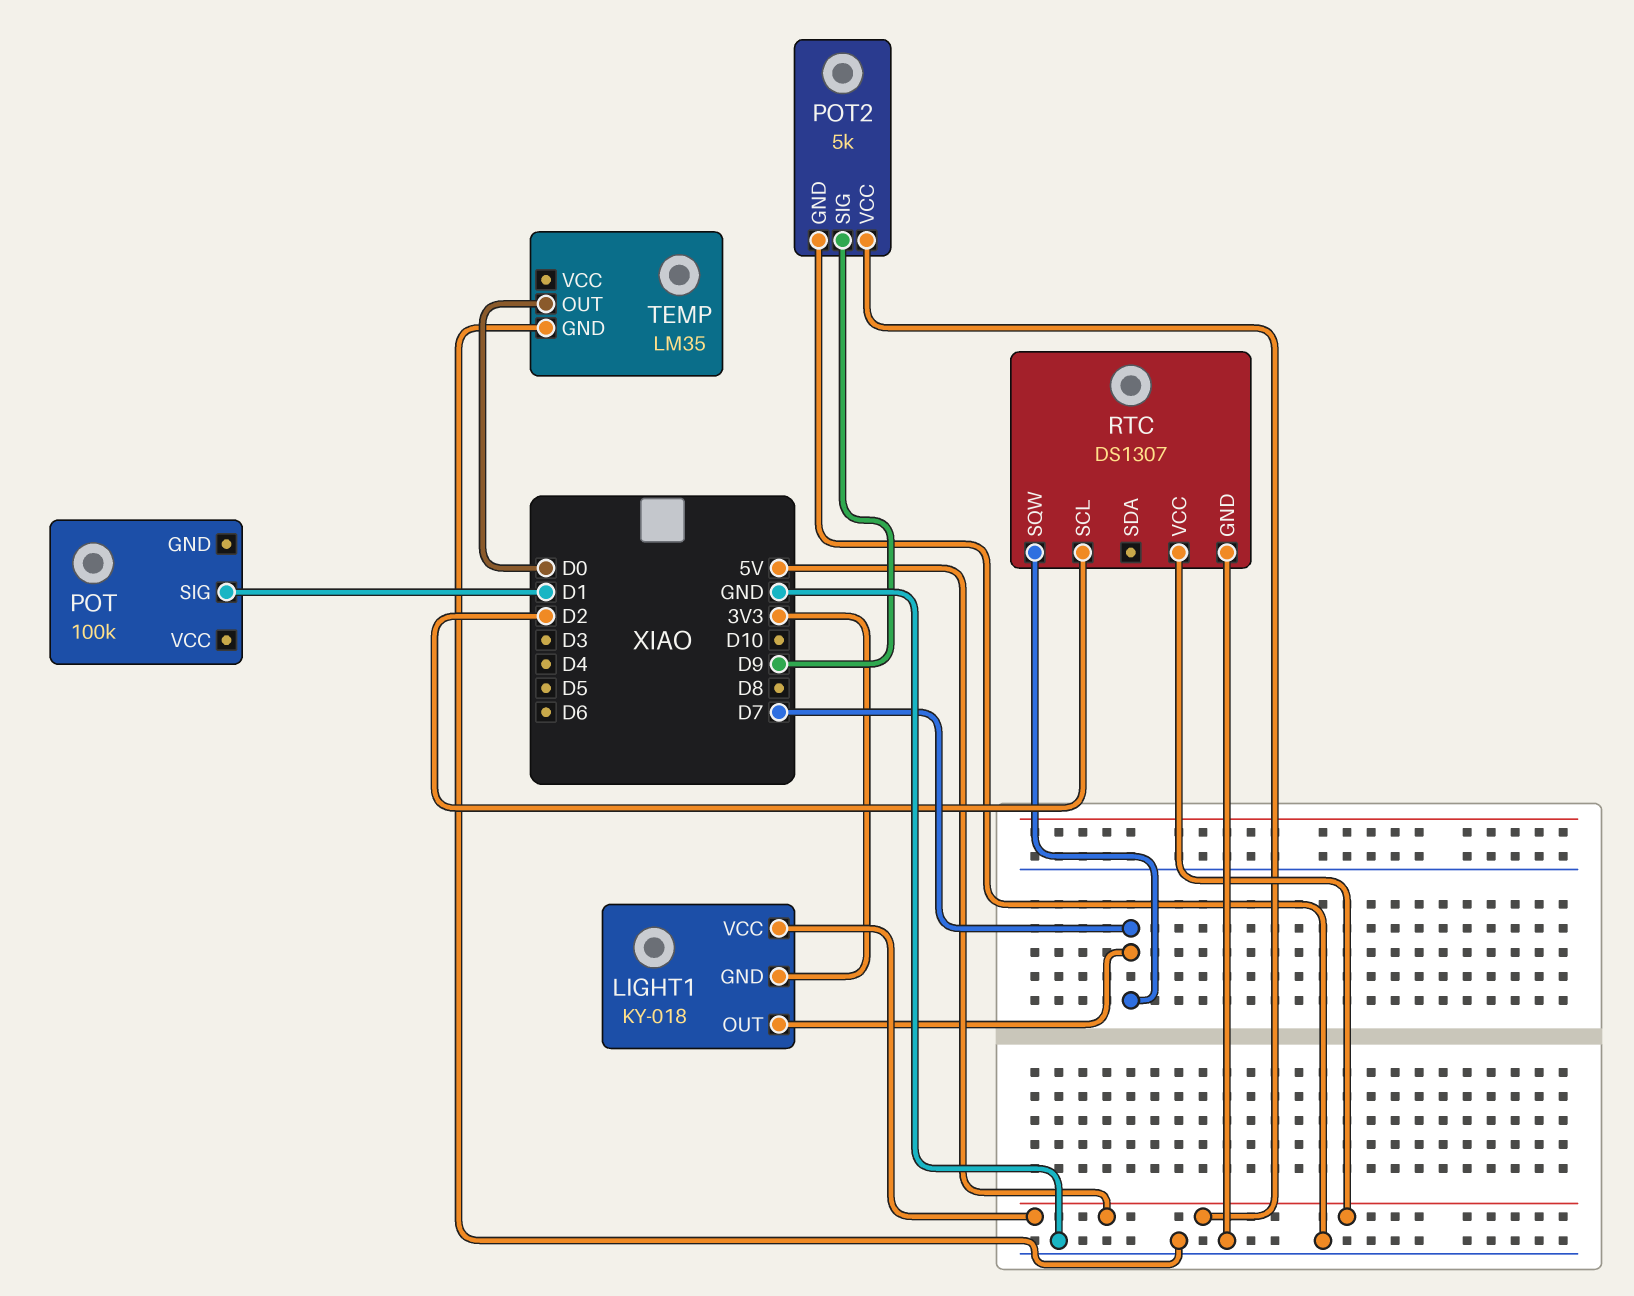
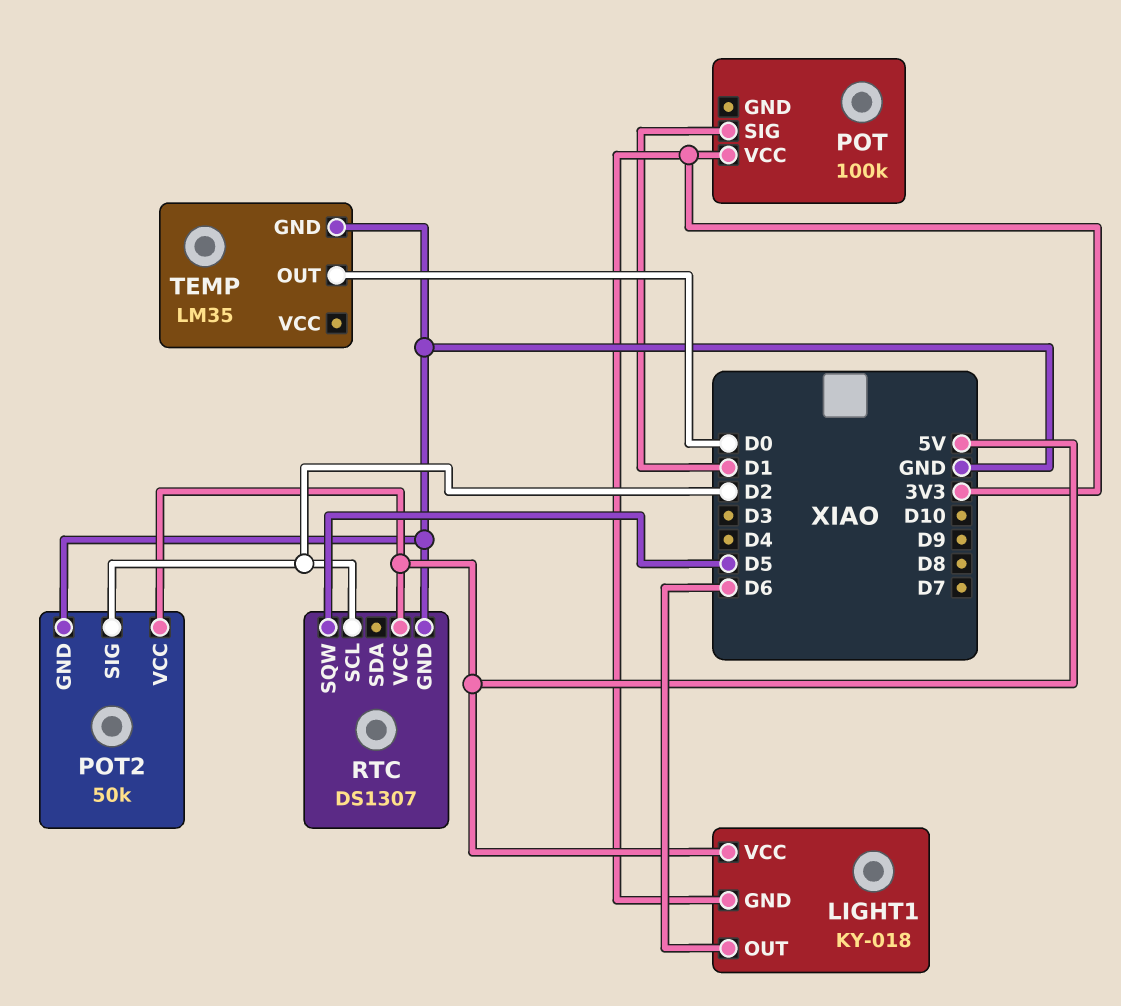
LIGHT1 pin OUT: D7 -> D6
POT pin VCC: none -> 3V3
POT2: 5k -> 50k
POT2 pin SIG: D9 -> D2
RTC pin SQW: D7 -> D5

